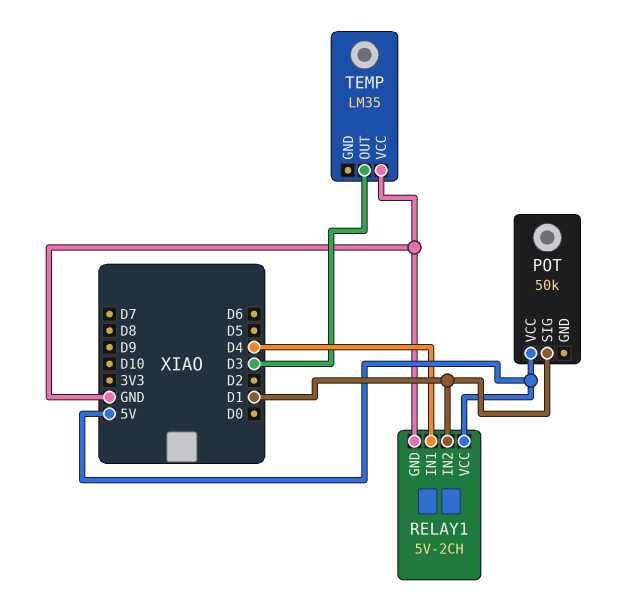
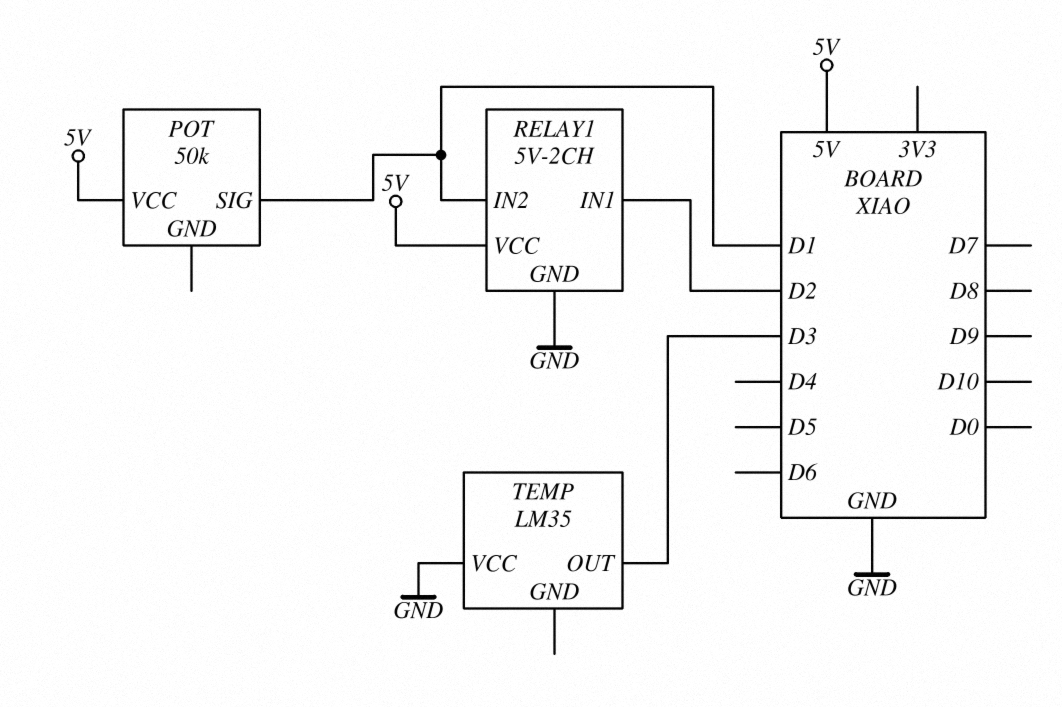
RELAY1 pin IN1: D4 -> D2

